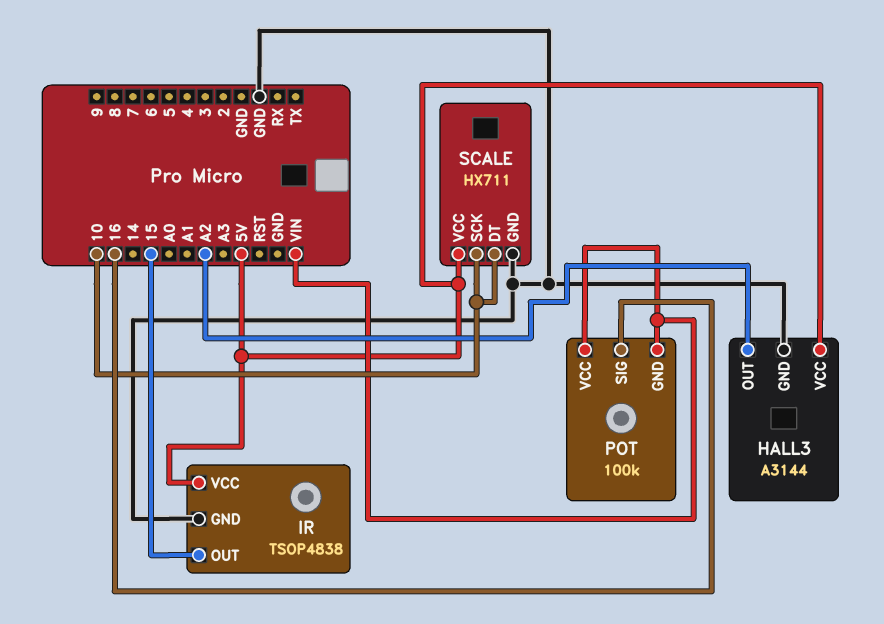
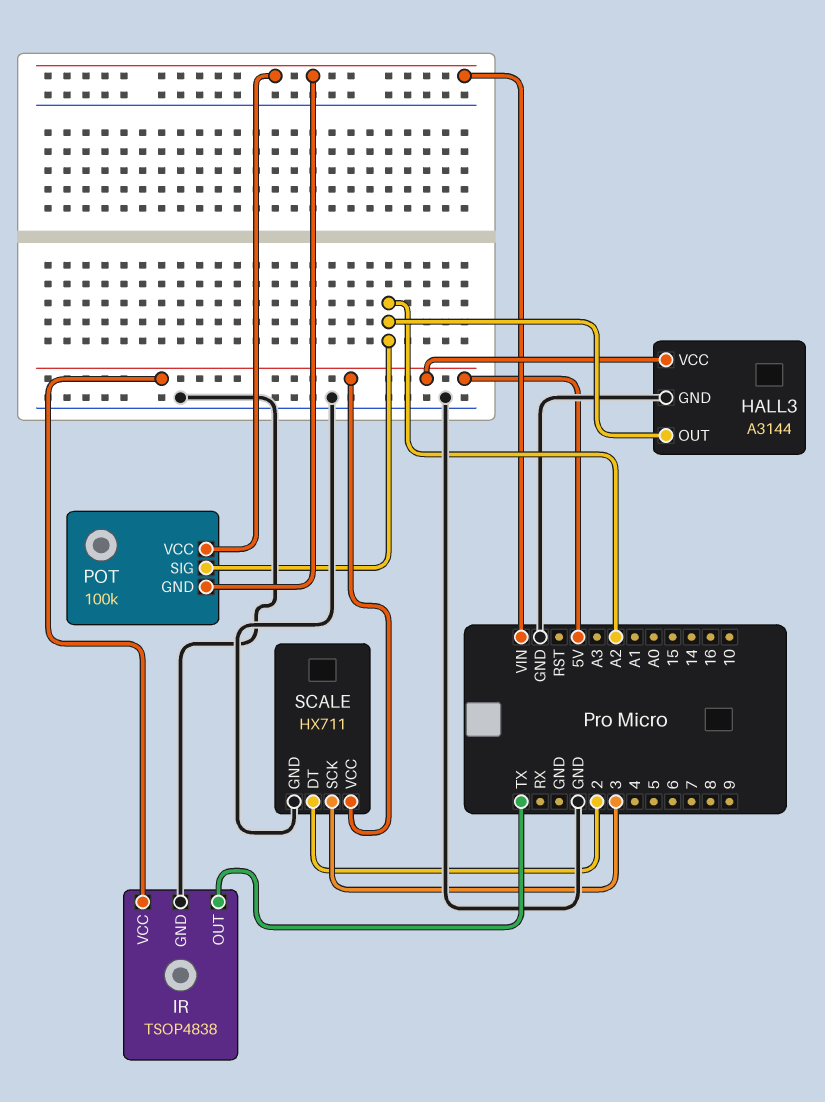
IR pin OUT: 15 -> TX
POT pin SIG: 16 -> A2
SCALE pin DT: 10 -> 2
SCALE pin SCK: 10 -> 3

